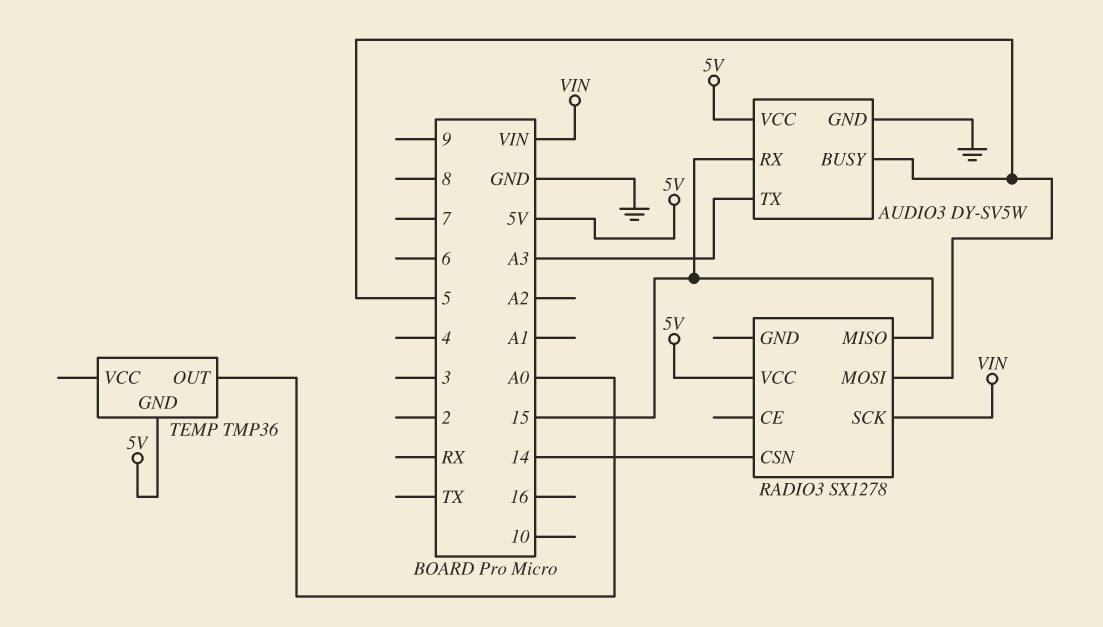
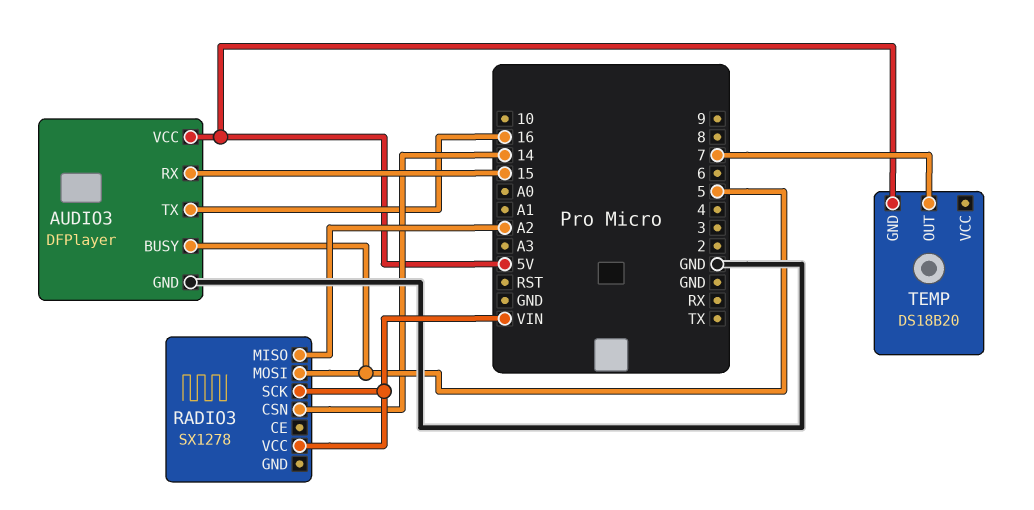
AUDIO3: DY-SV5W -> DFPlayer
AUDIO3 pin TX: A3 -> 16
RADIO3 pin MISO: 15 -> A2
RADIO3 pin VCC: 5V -> VIN
TEMP: TMP36 -> DS18B20
TEMP pin OUT: A0 -> 7

